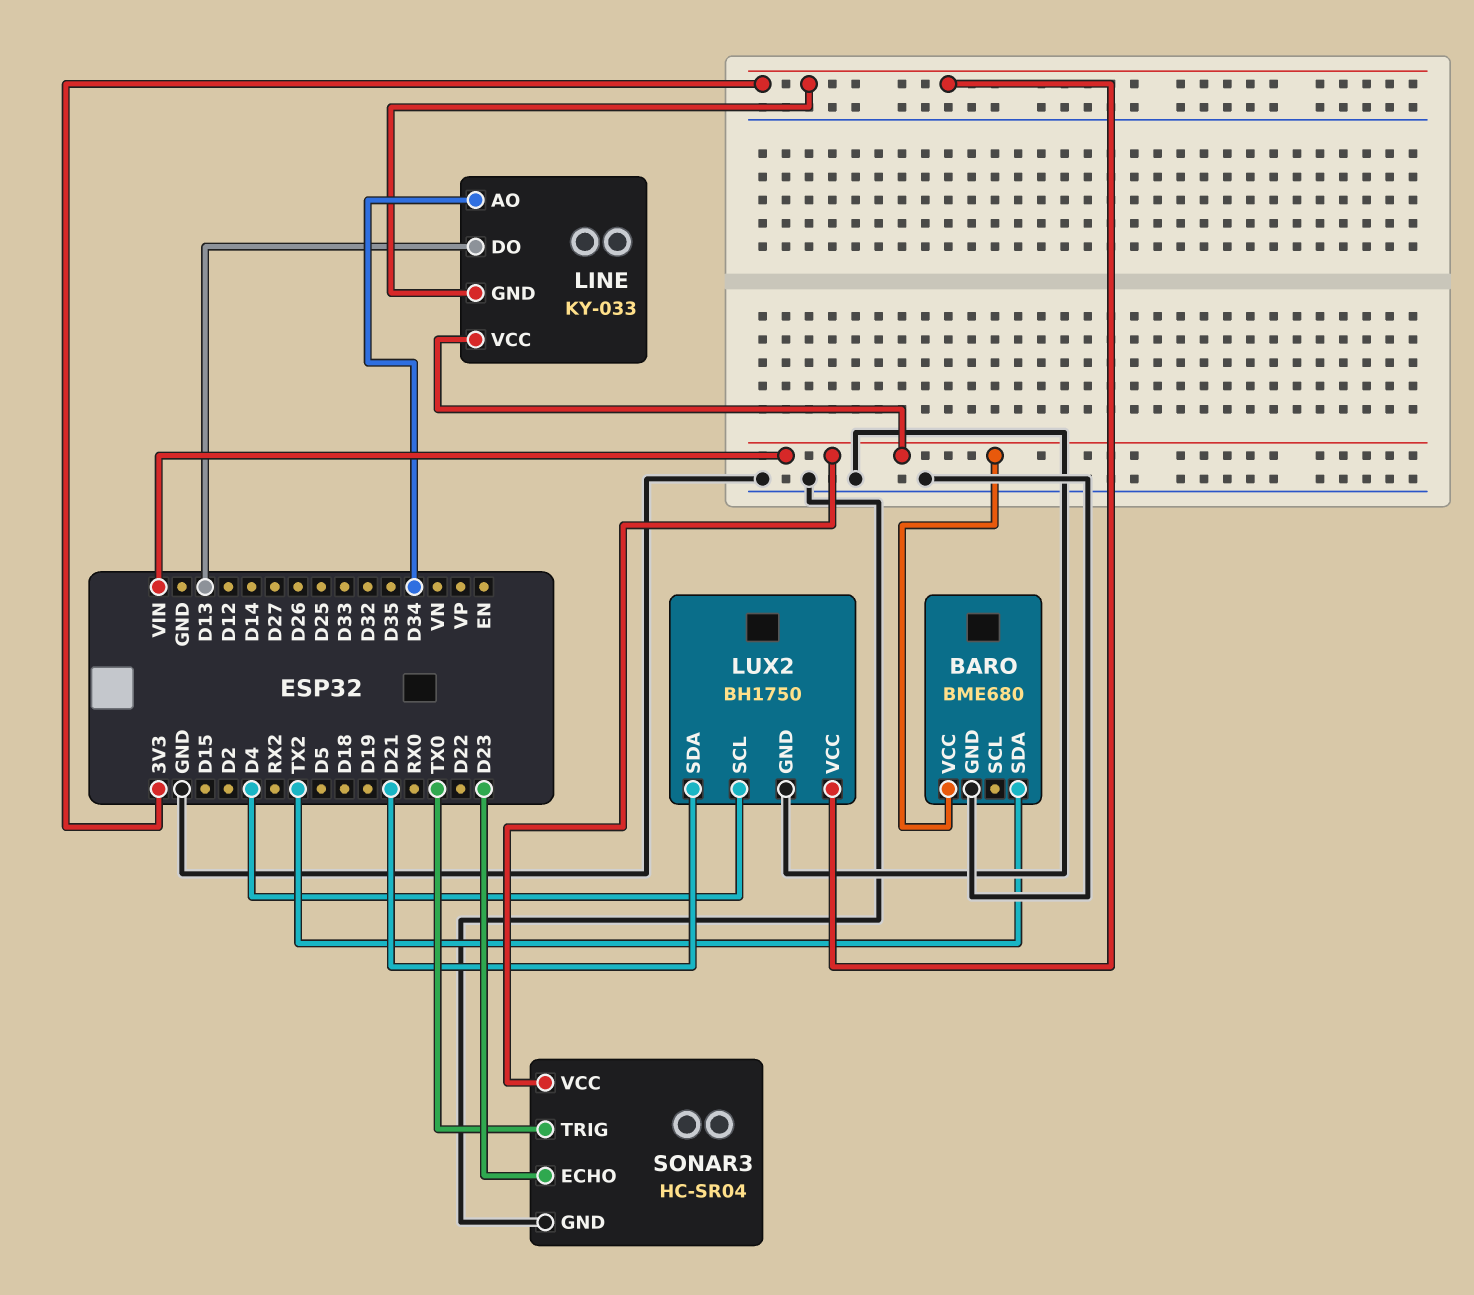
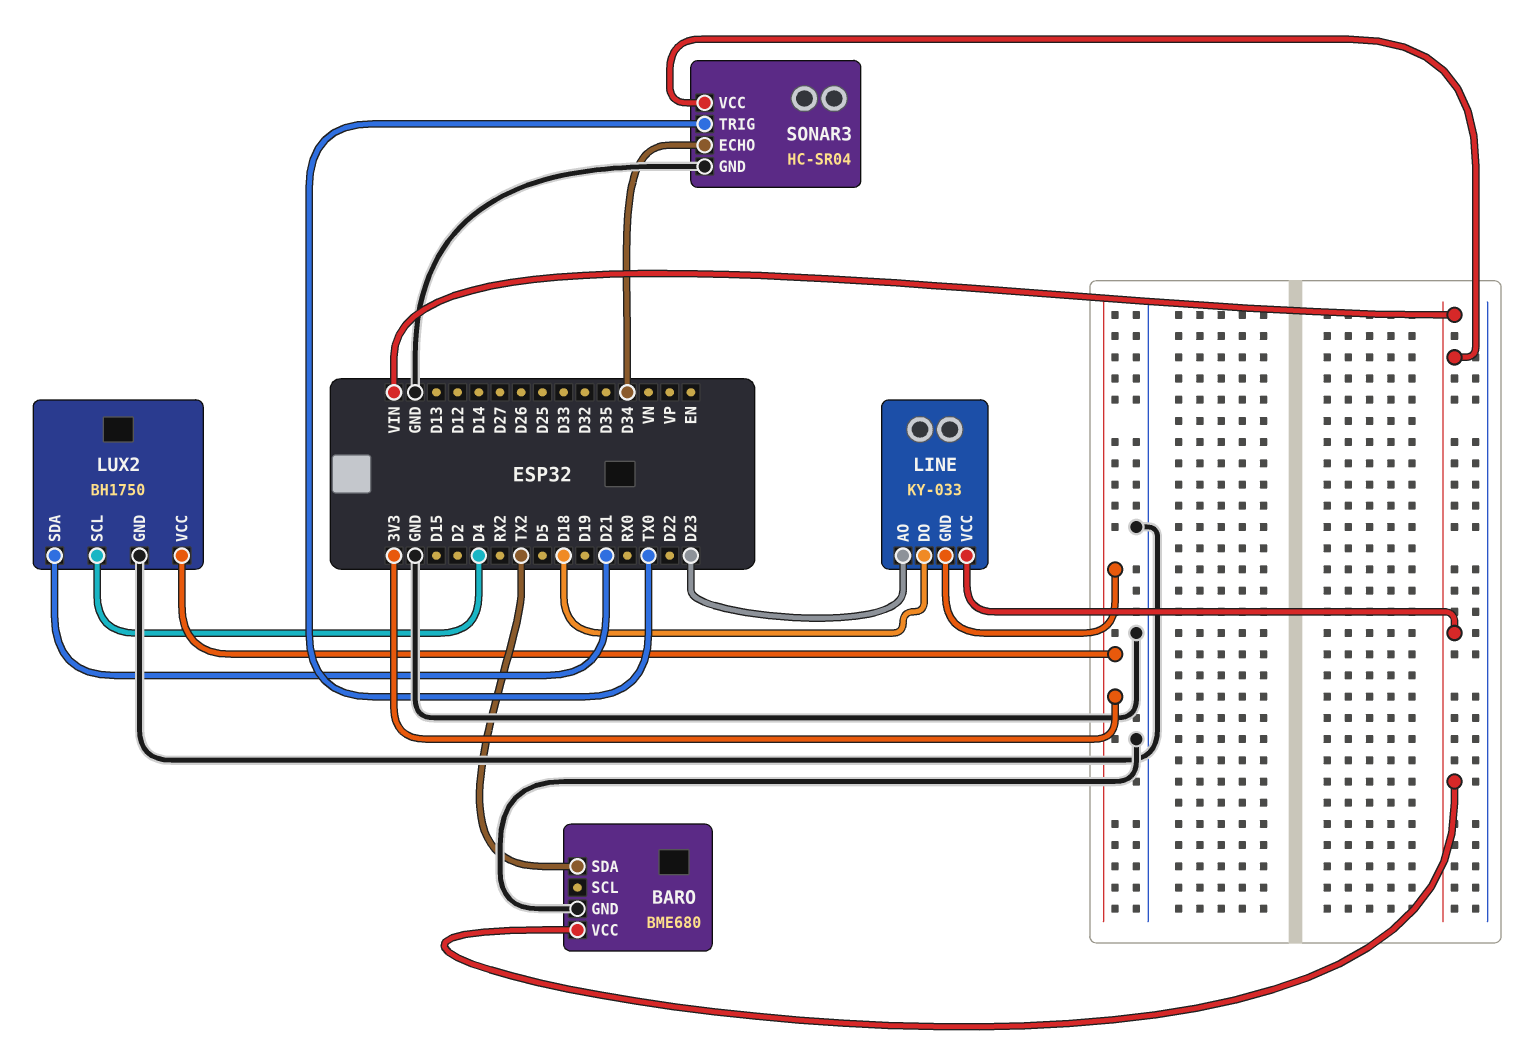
LINE pin AO: D34 -> D23
LINE pin DO: D13 -> D18
SONAR3 pin ECHO: D23 -> D34

